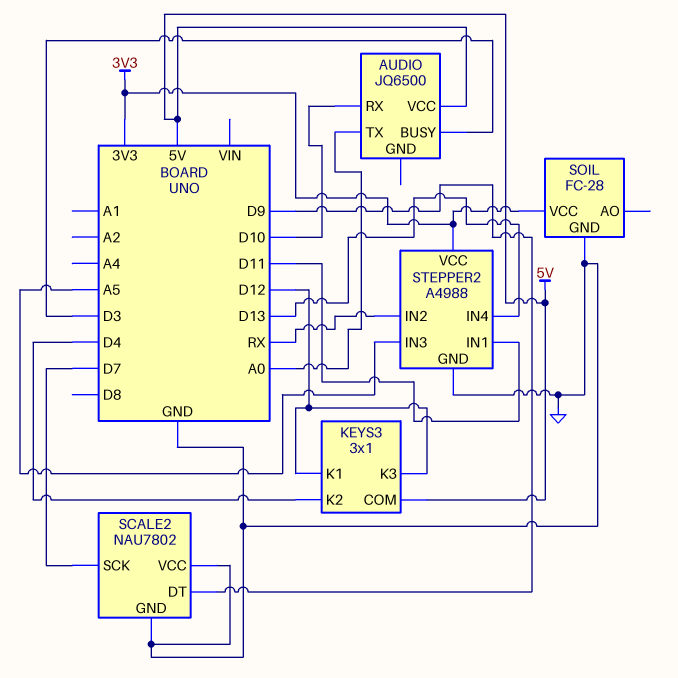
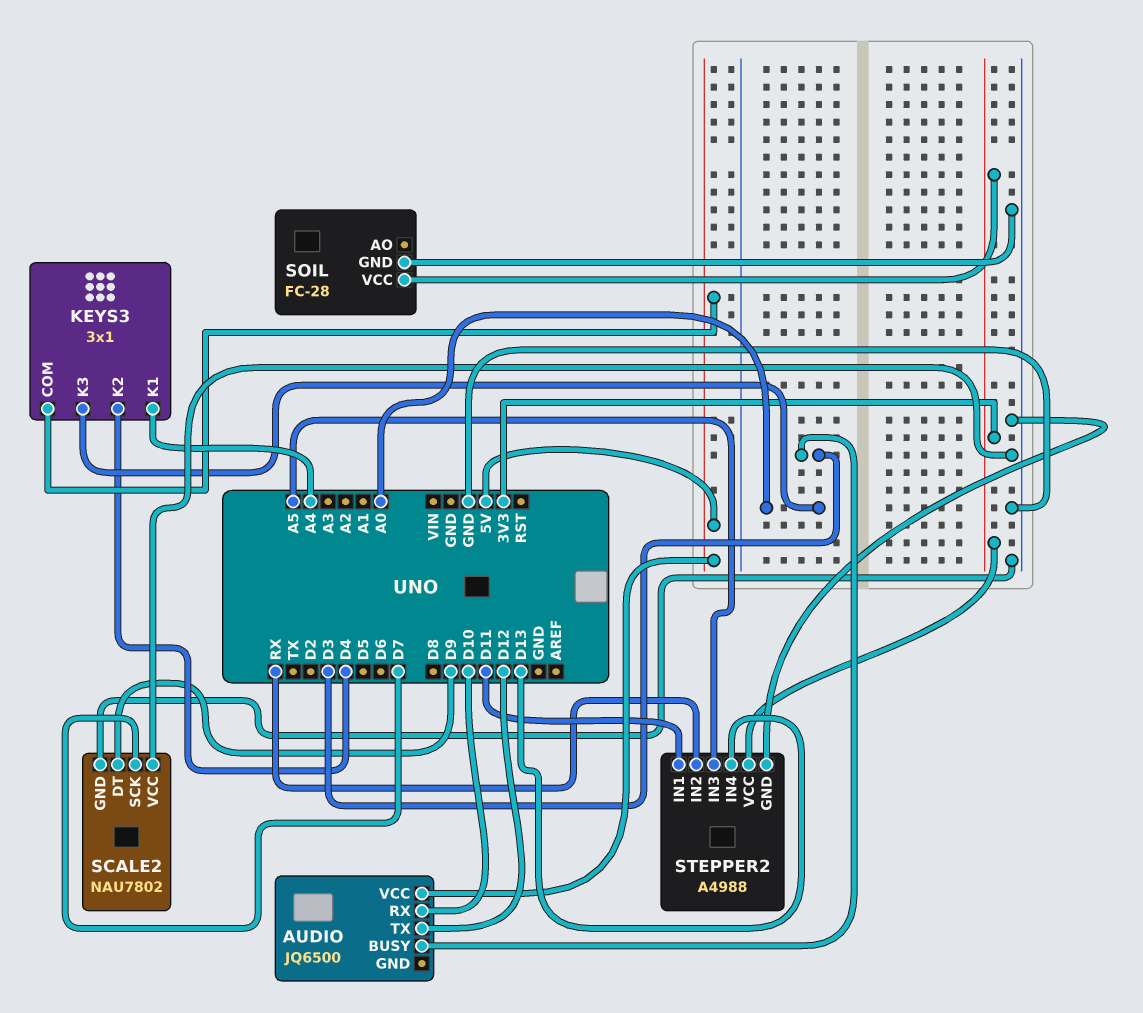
AUDIO pin TX: A0 -> D12
KEYS3 pin K1: D12 -> A4
KEYS3 pin K3: D12 -> A0

